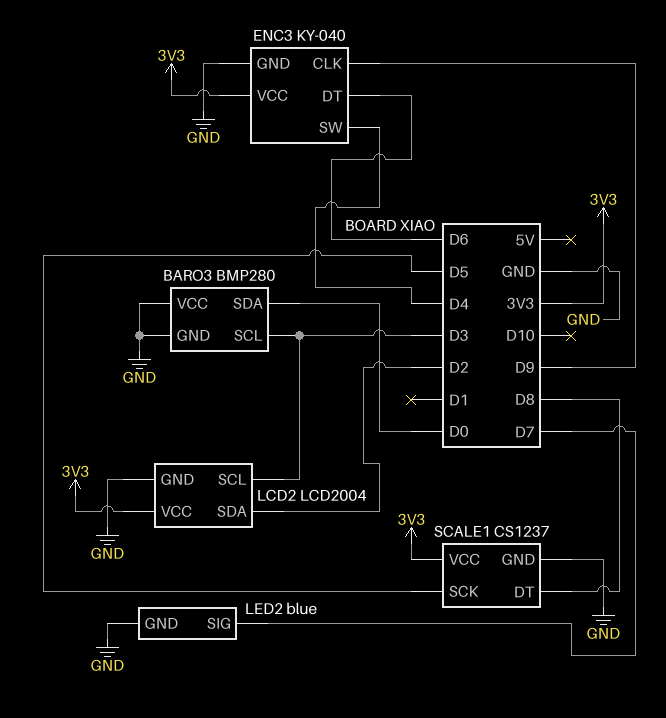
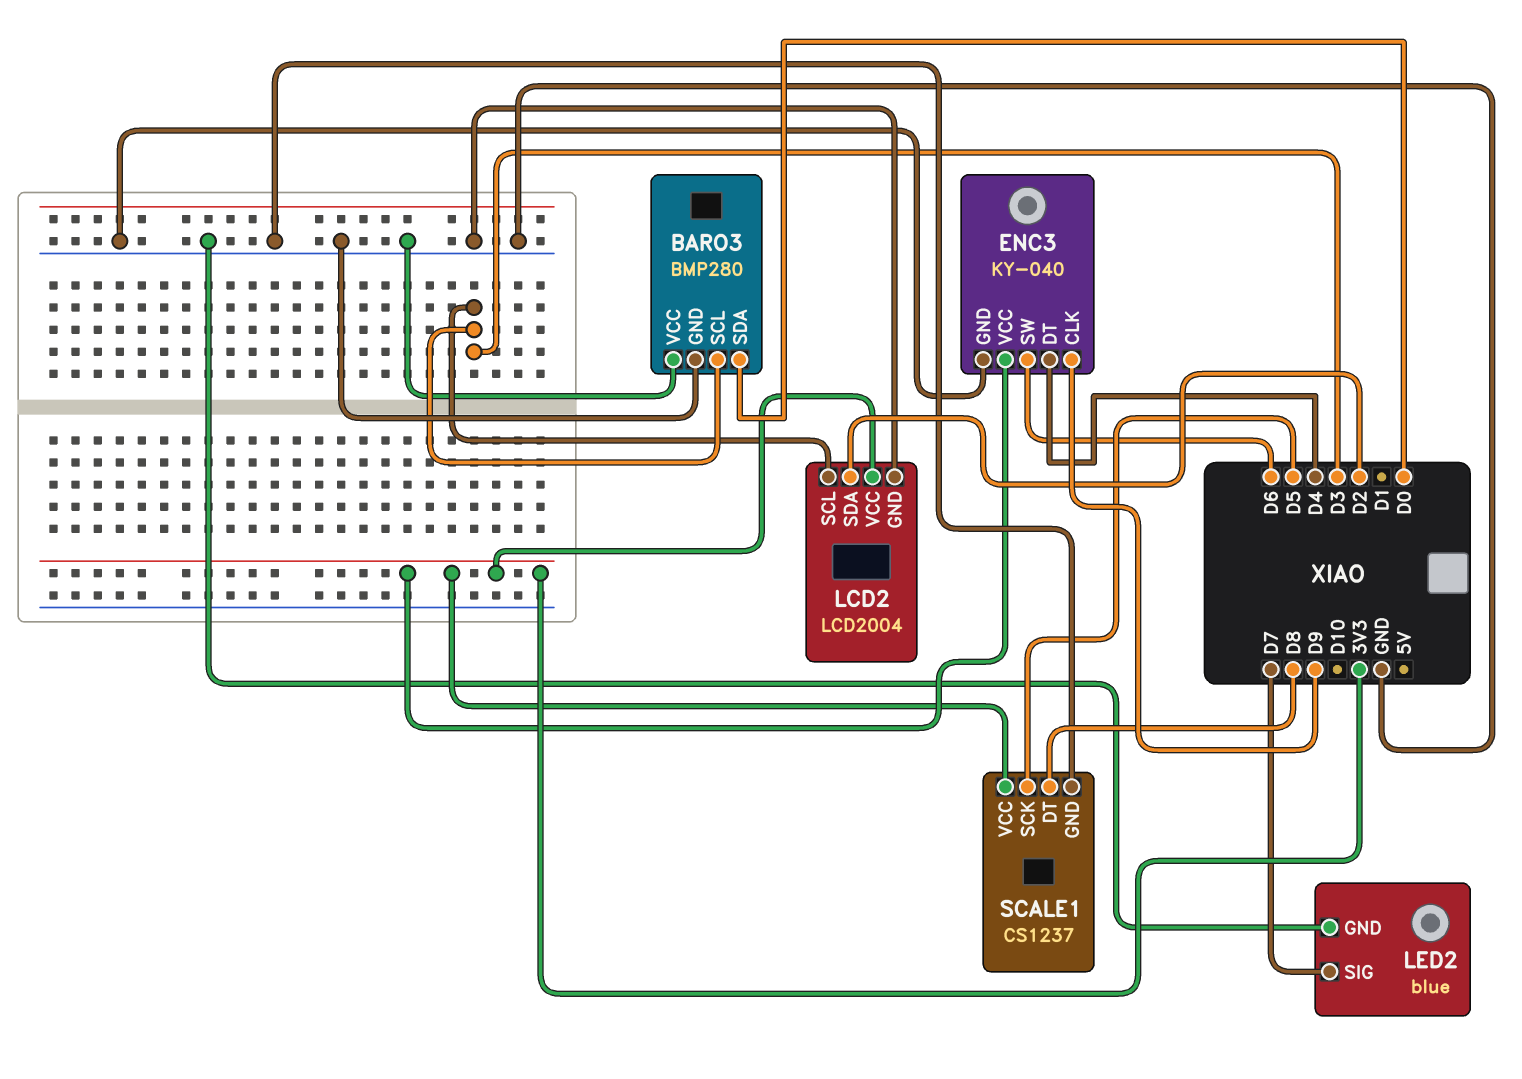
ENC3 pin DT: D6 -> D4
ENC3 pin SW: D4 -> D6

